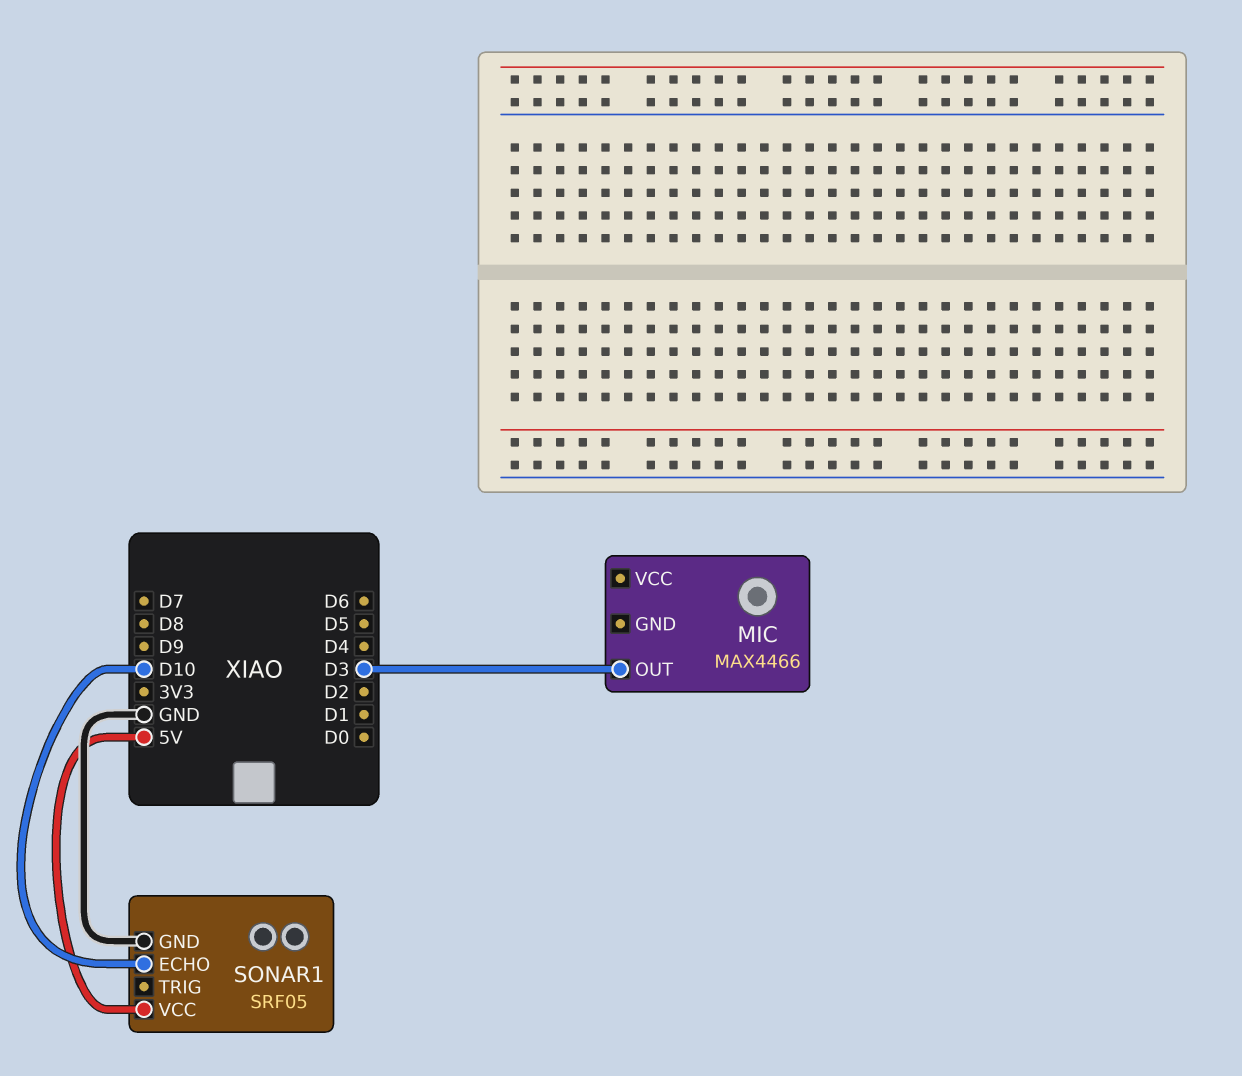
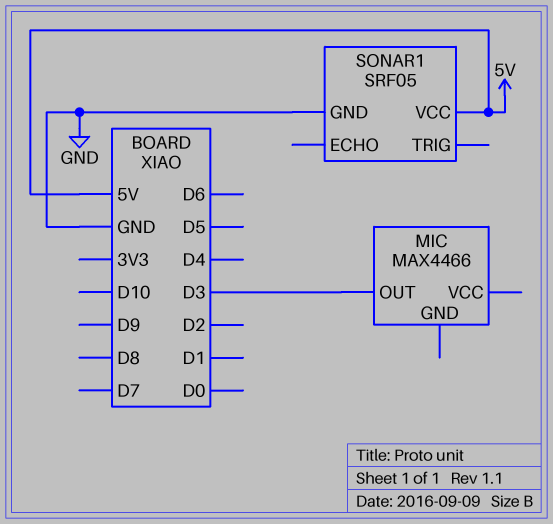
SONAR1 pin ECHO: D10 -> none

